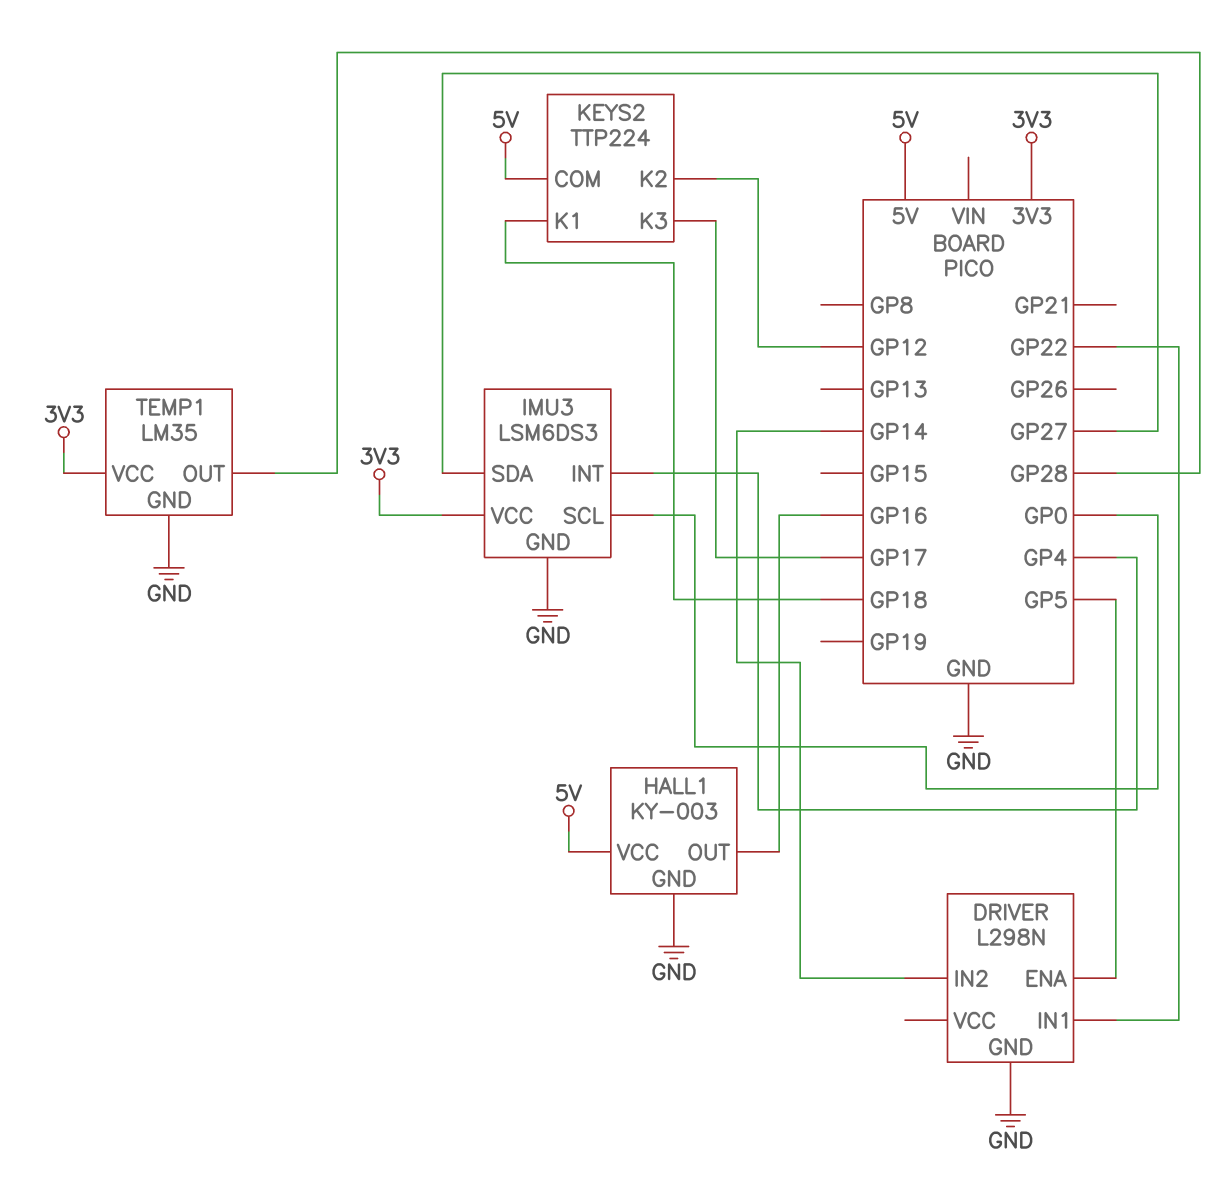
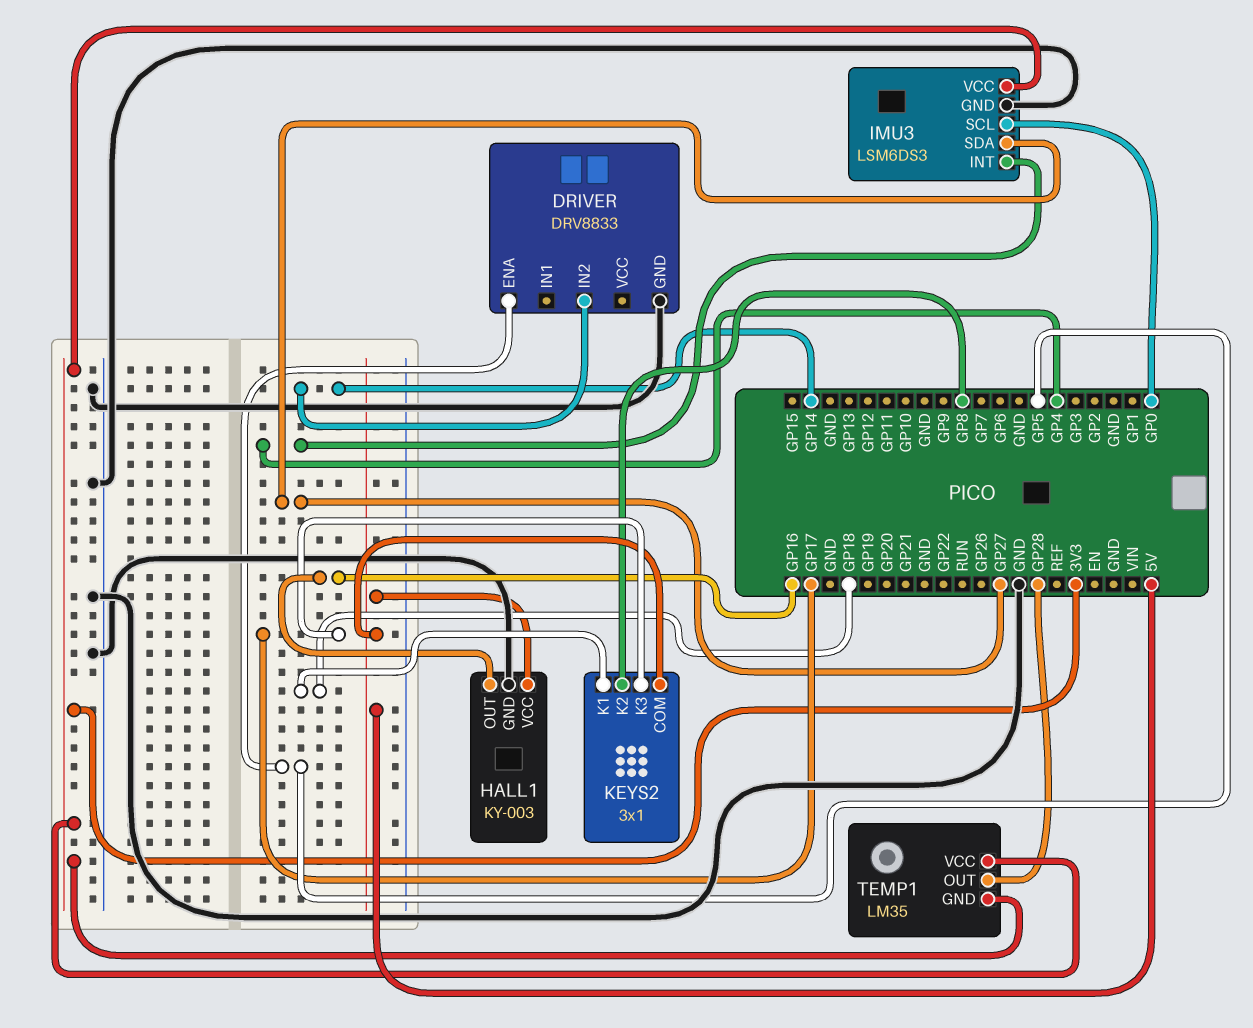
DRIVER: L298N -> DRV8833
DRIVER pin IN1: GP22 -> none
KEYS2: TTP224 -> 3x1
KEYS2 pin K2: GP12 -> GP8
TEMP1 pin GND: GND -> 3V3

